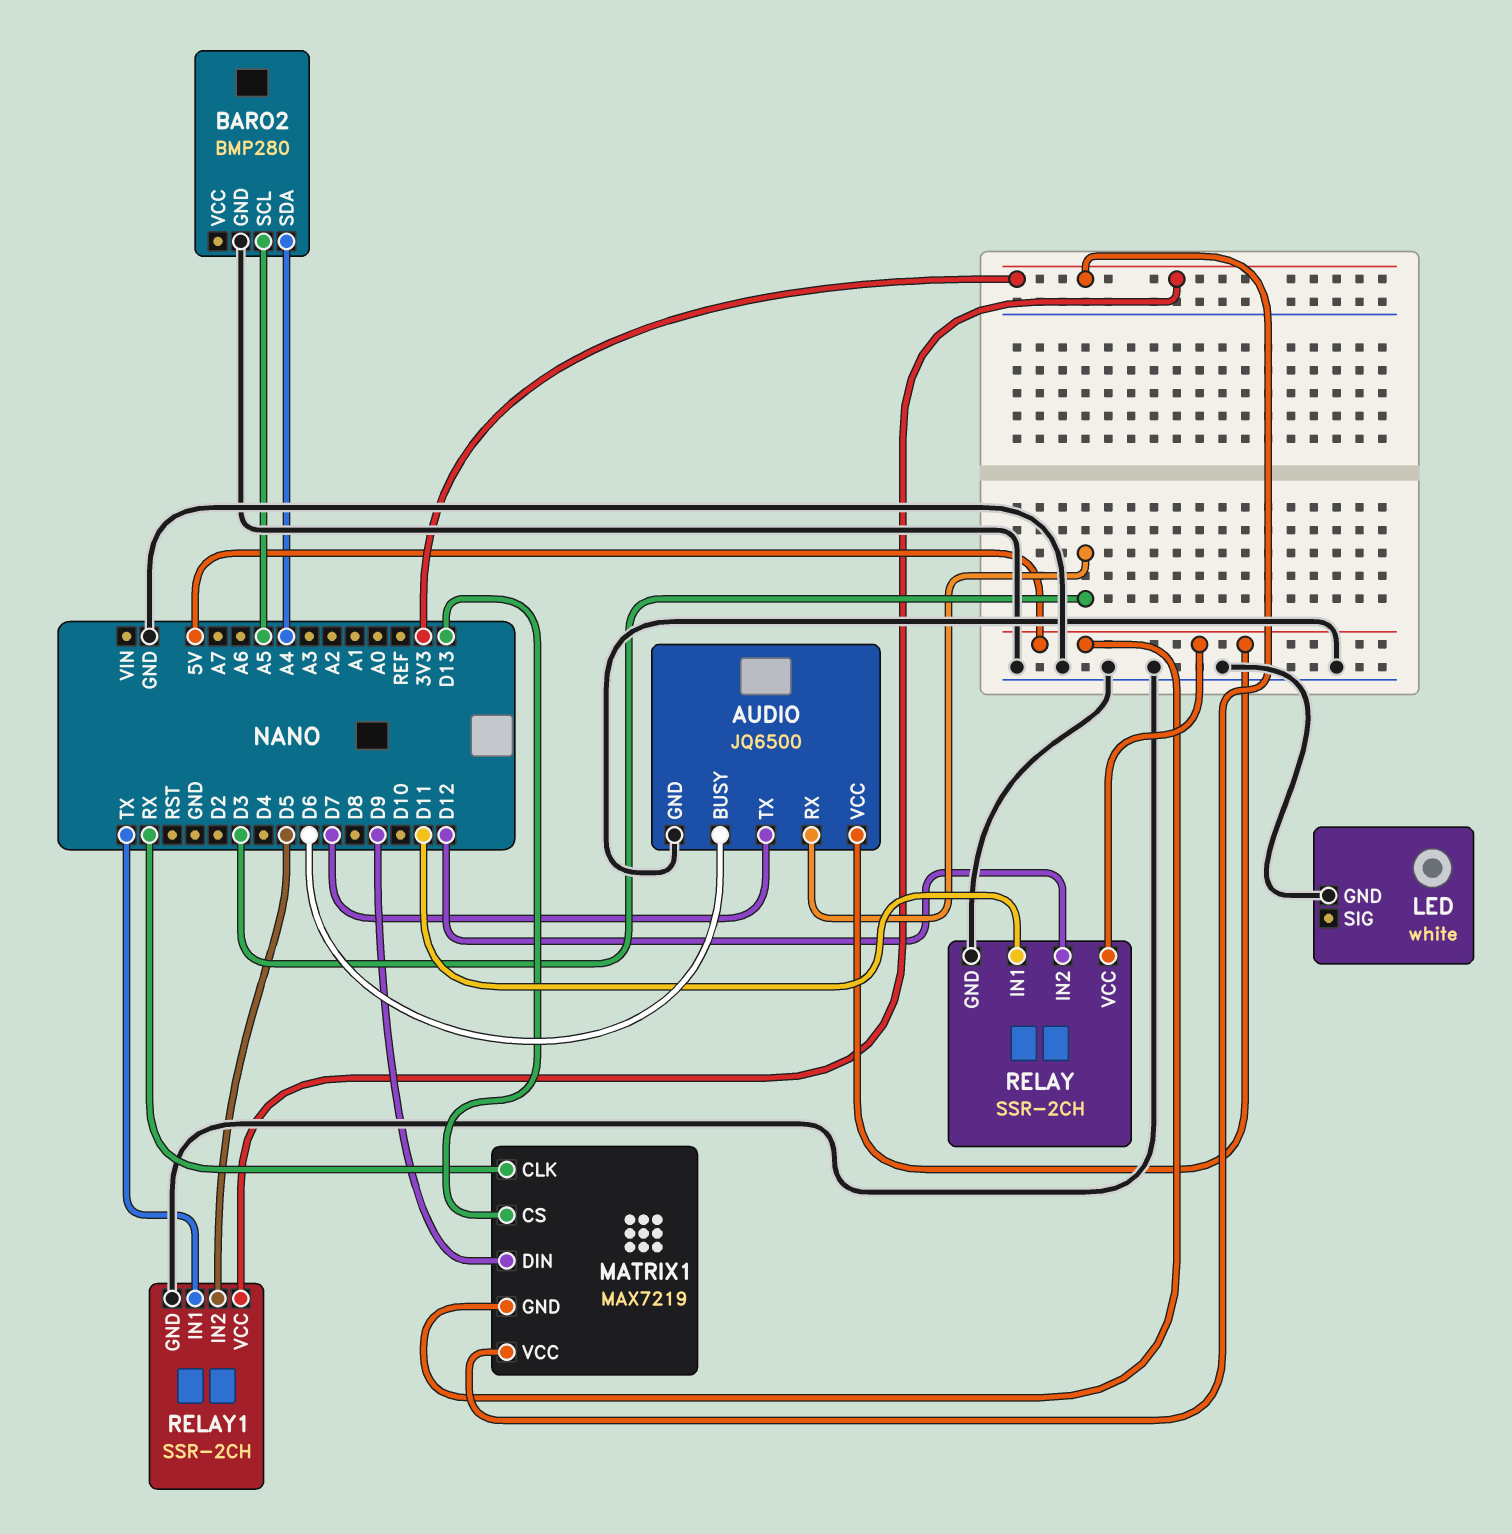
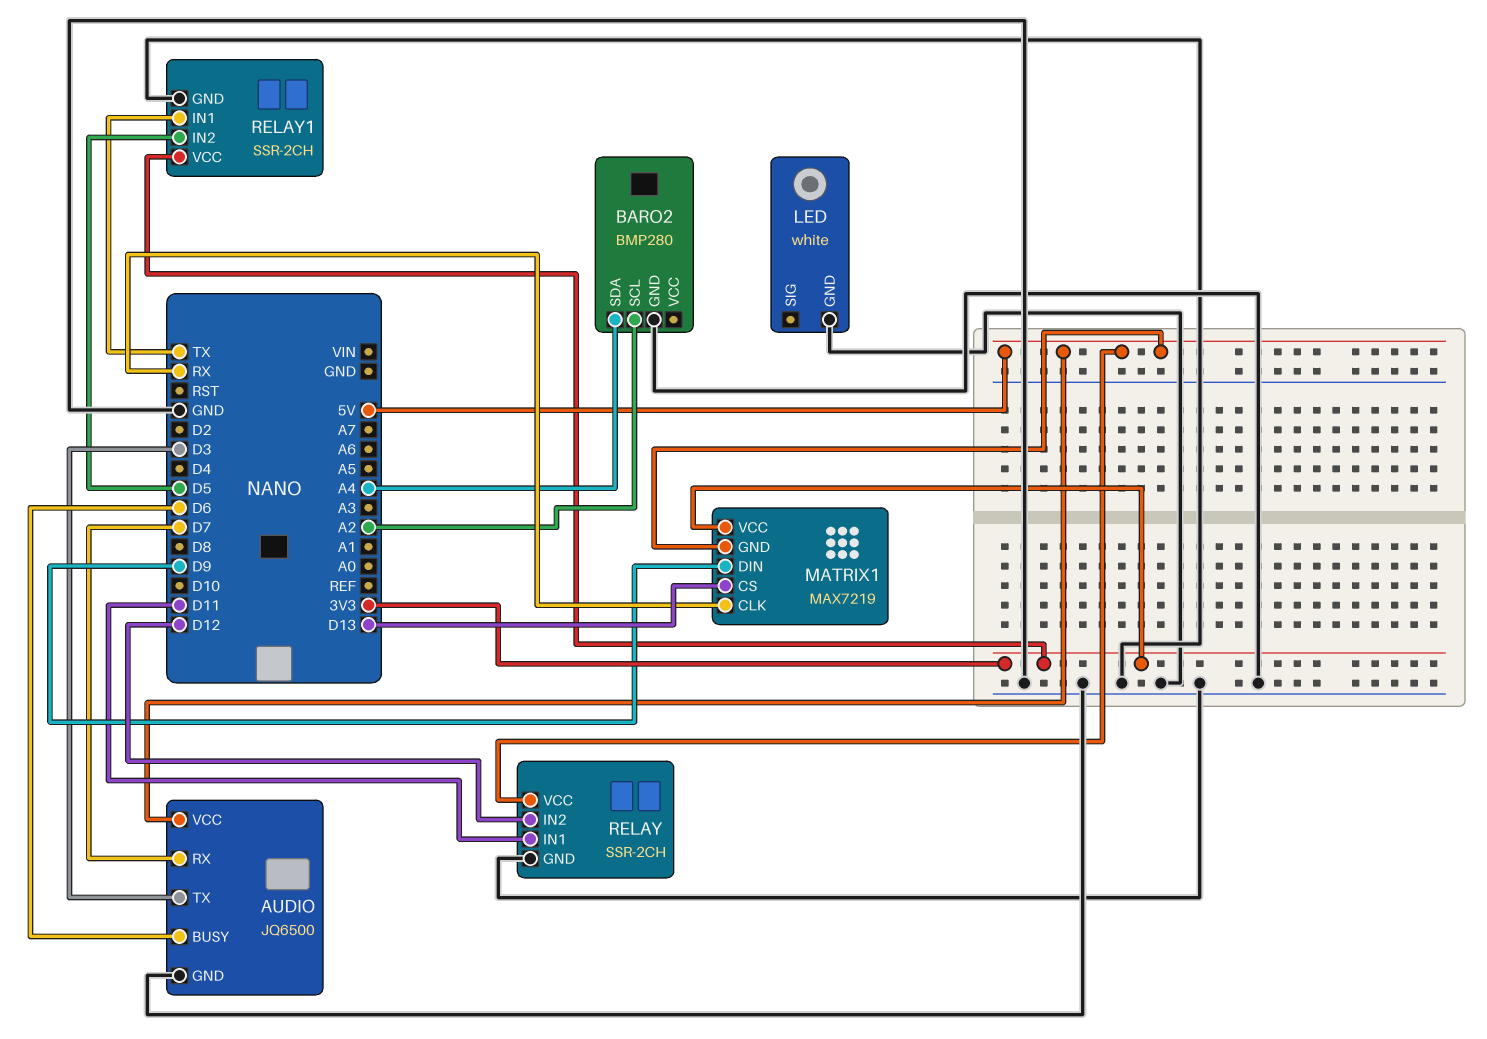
AUDIO pin RX: D3 -> D7
AUDIO pin TX: D7 -> D3
BARO2 pin SCL: A5 -> A2

